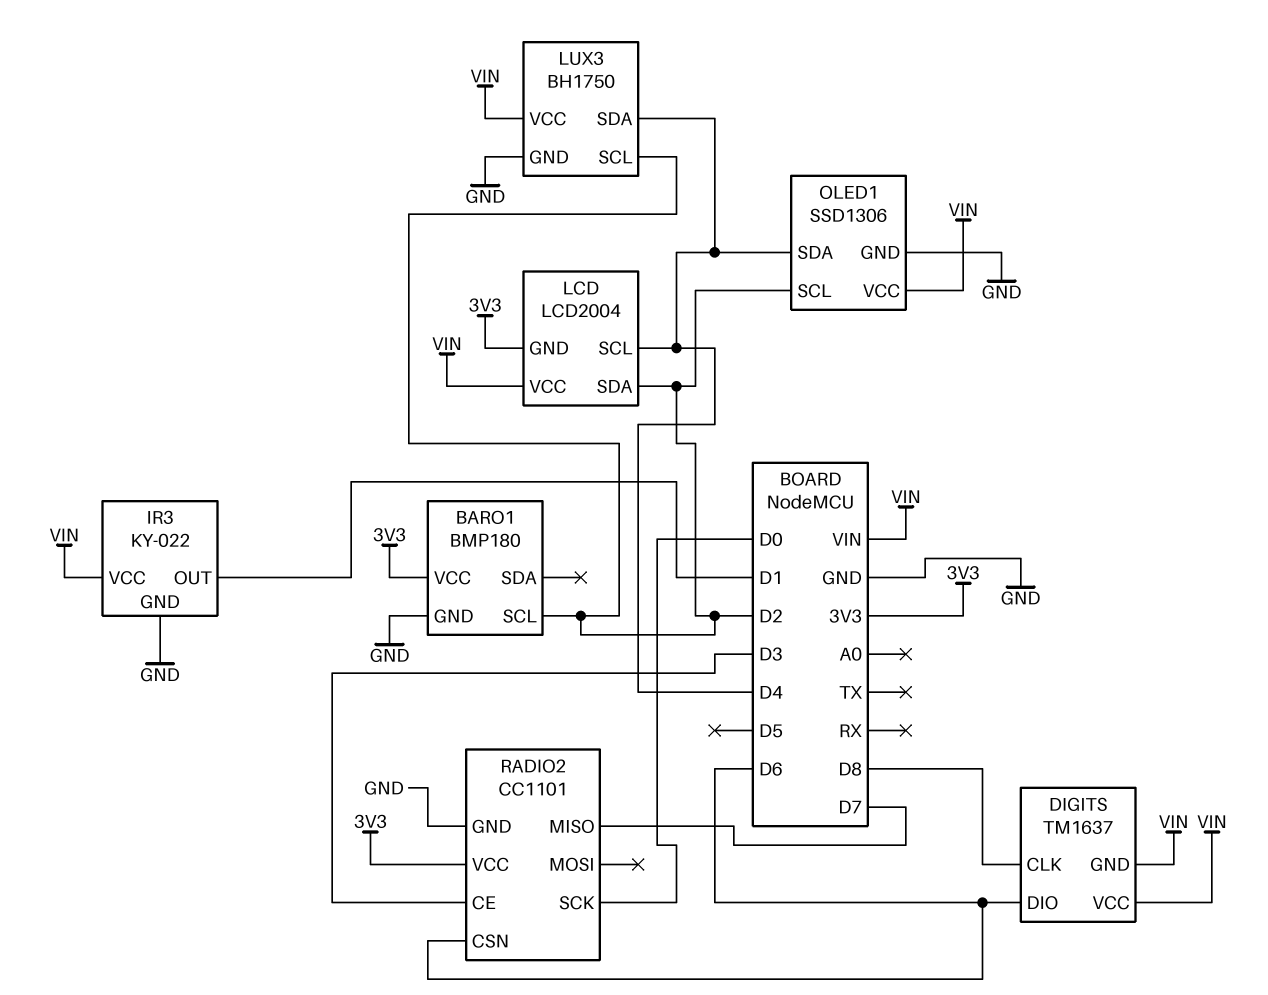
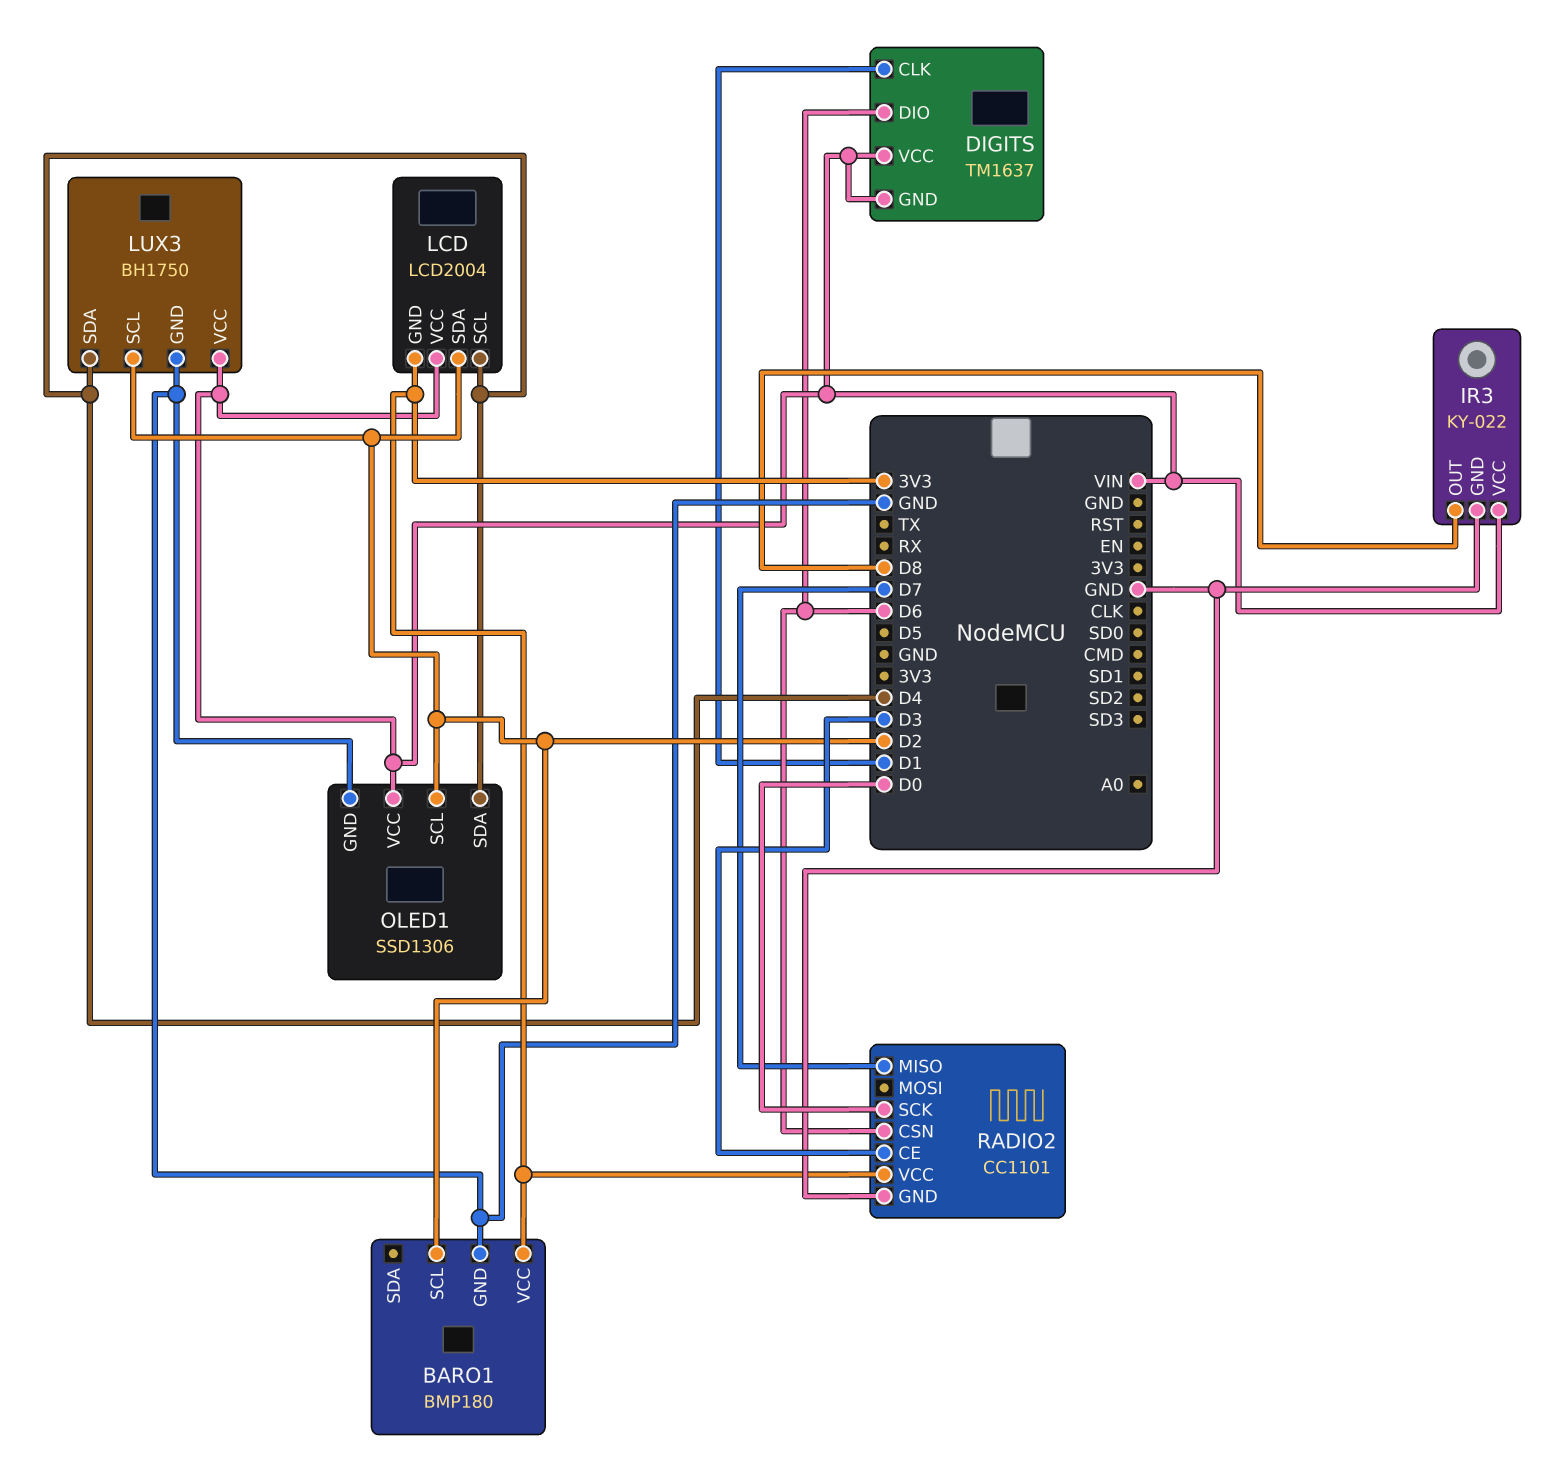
DIGITS pin CLK: D8 -> D1
IR3 pin OUT: D1 -> D8

